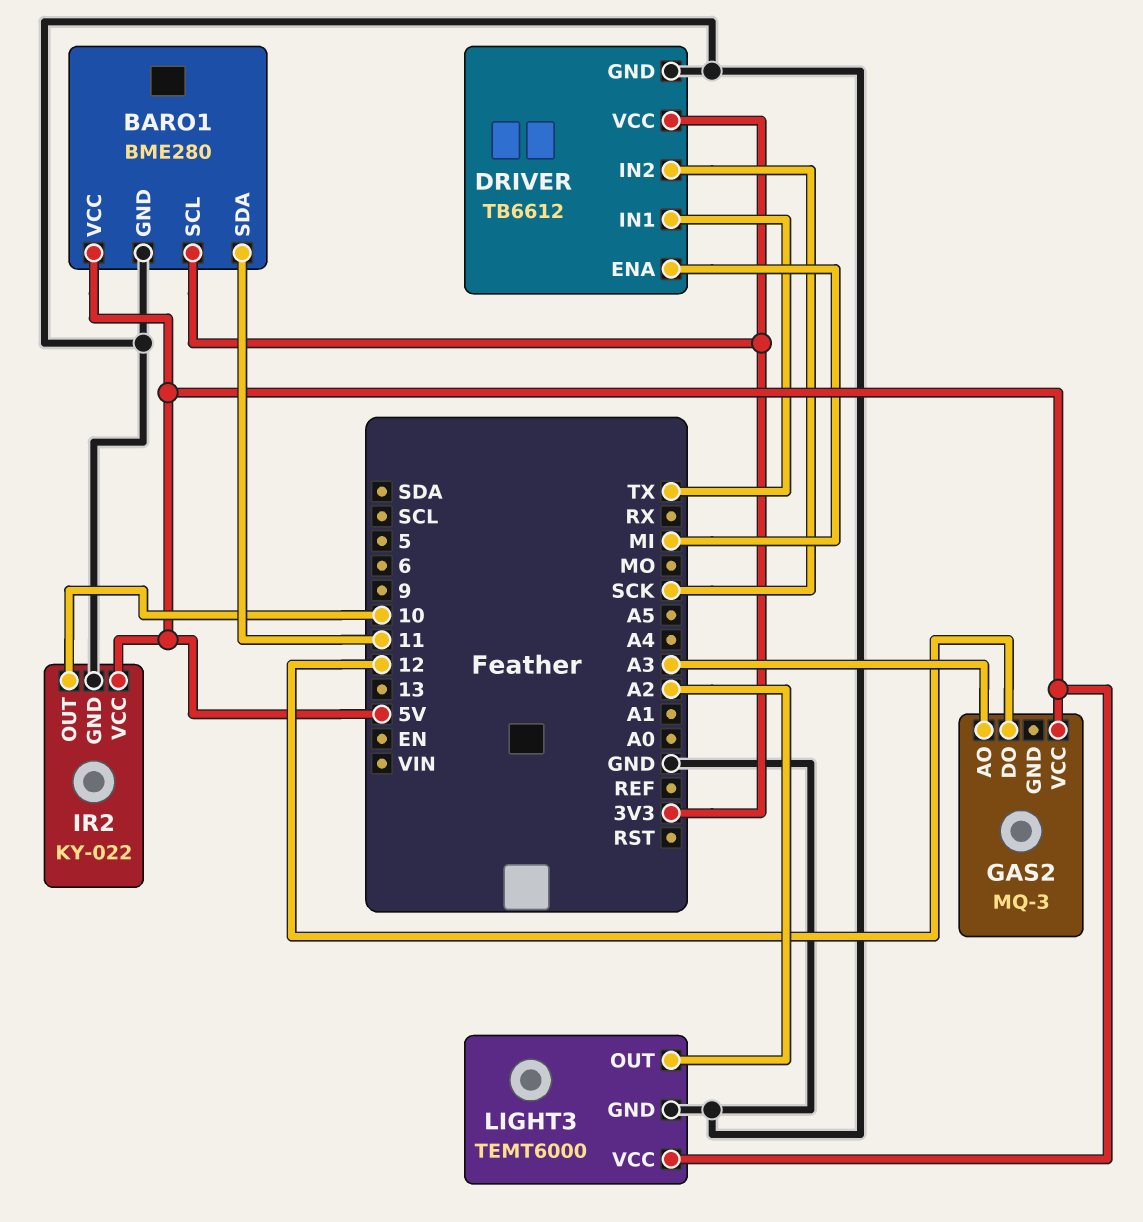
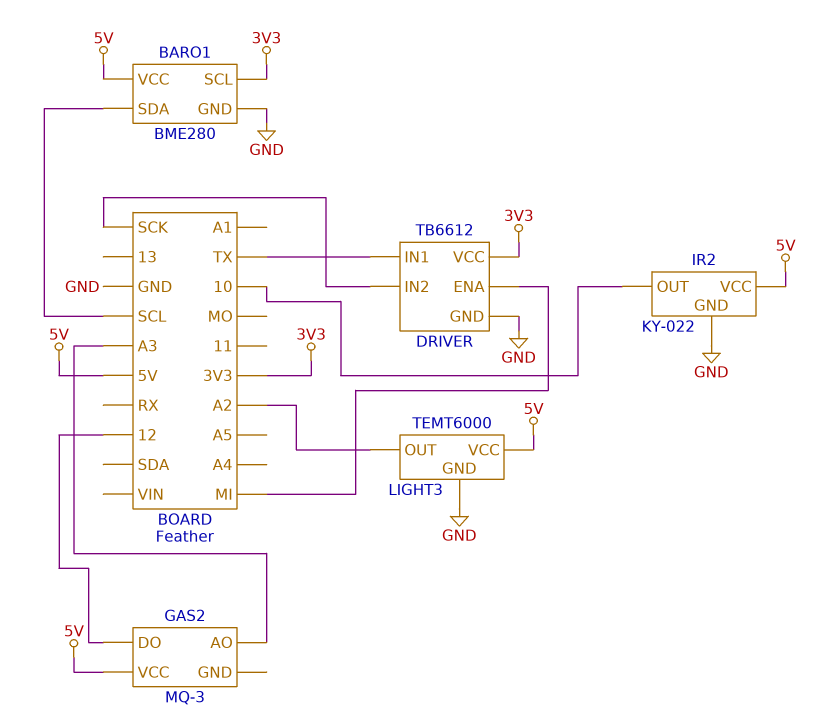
BARO1 pin SDA: 11 -> SCL

